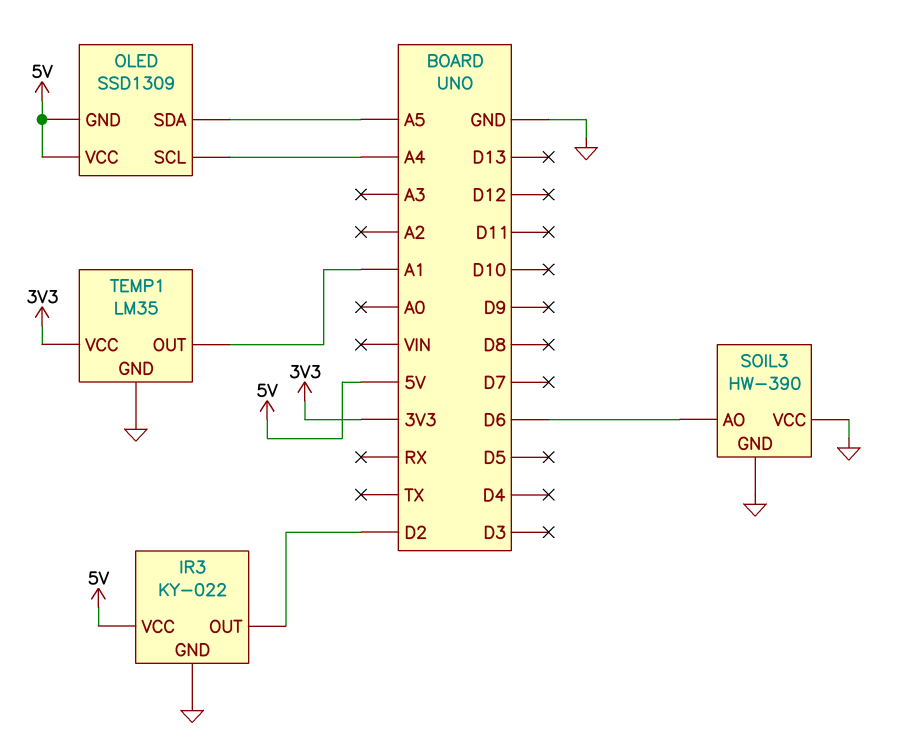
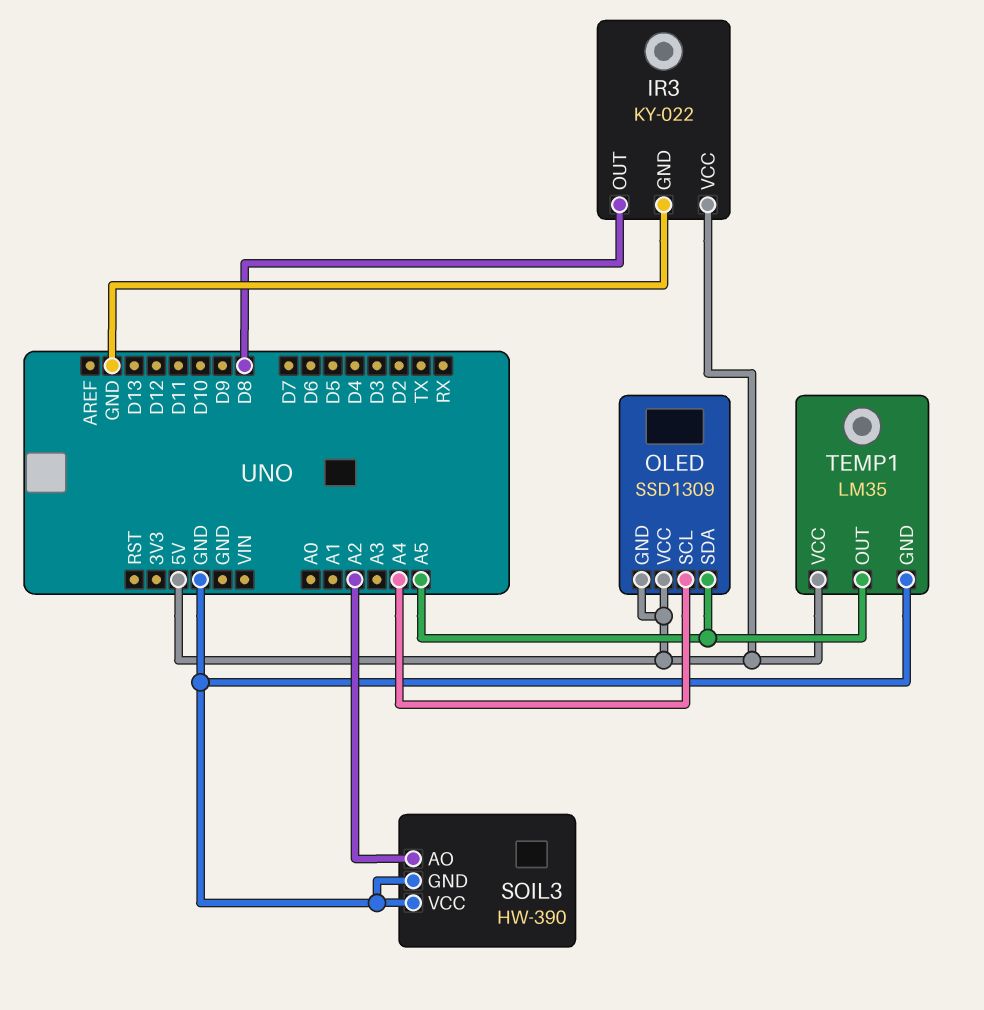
IR3 pin OUT: D2 -> D8
SOIL3 pin AO: D6 -> A2
TEMP1 pin OUT: A1 -> A5
TEMP1 pin VCC: 3V3 -> 5V

